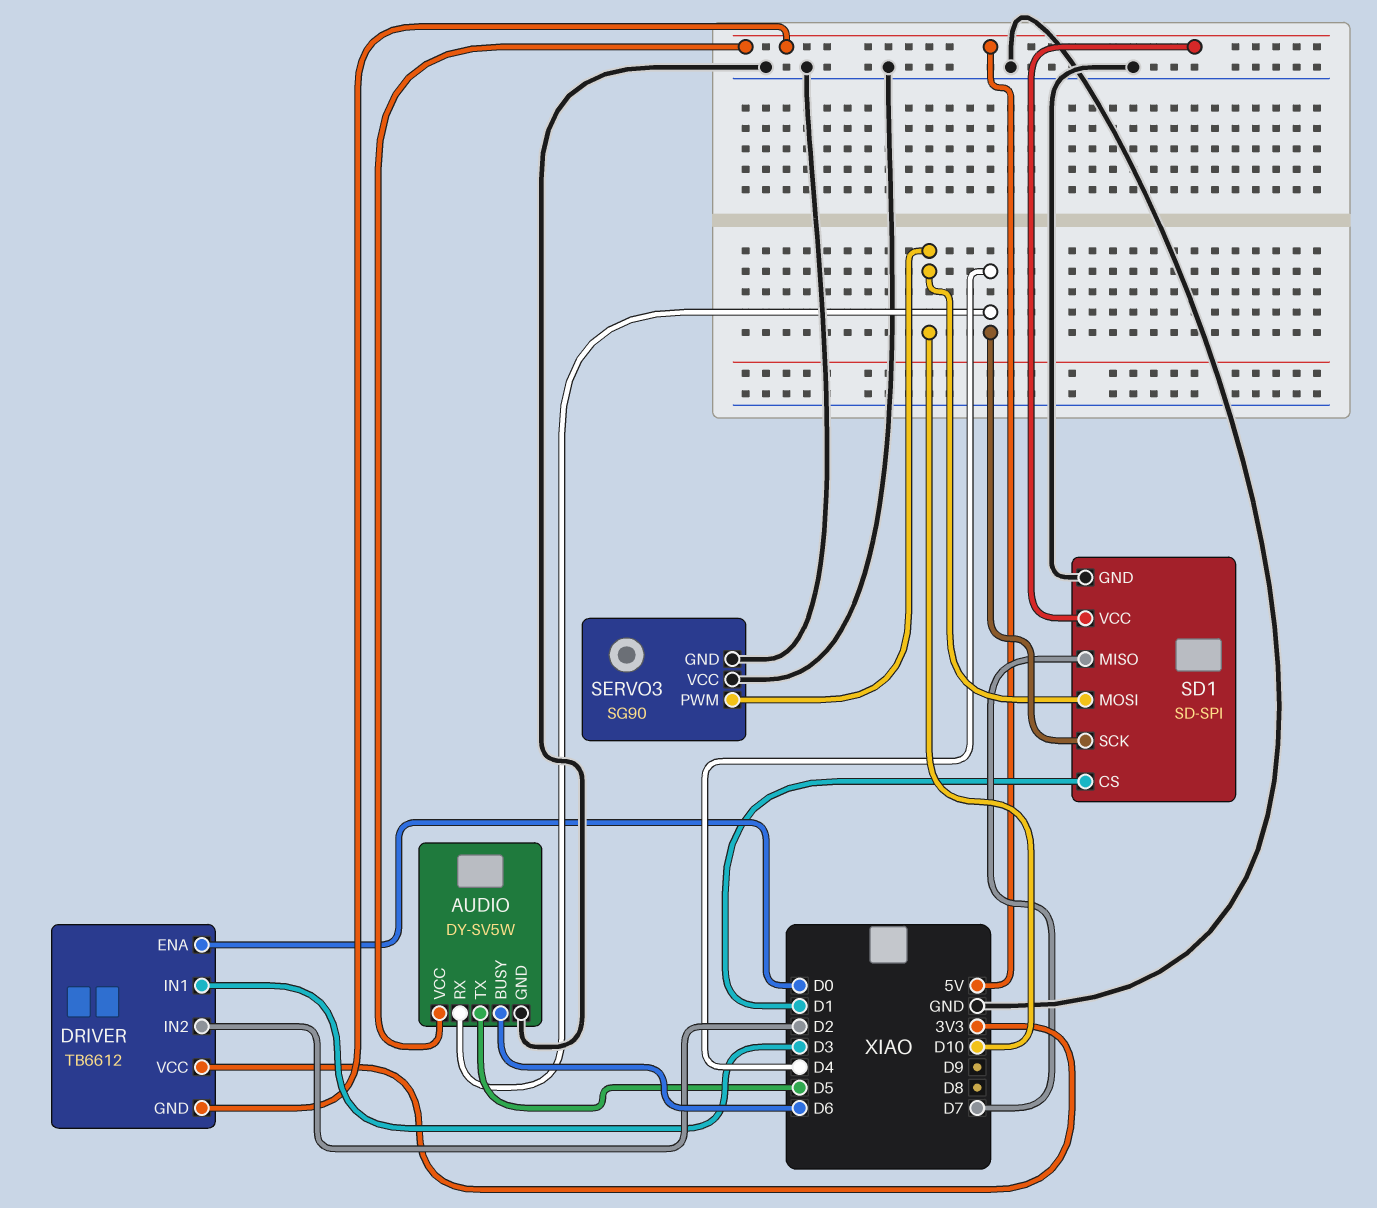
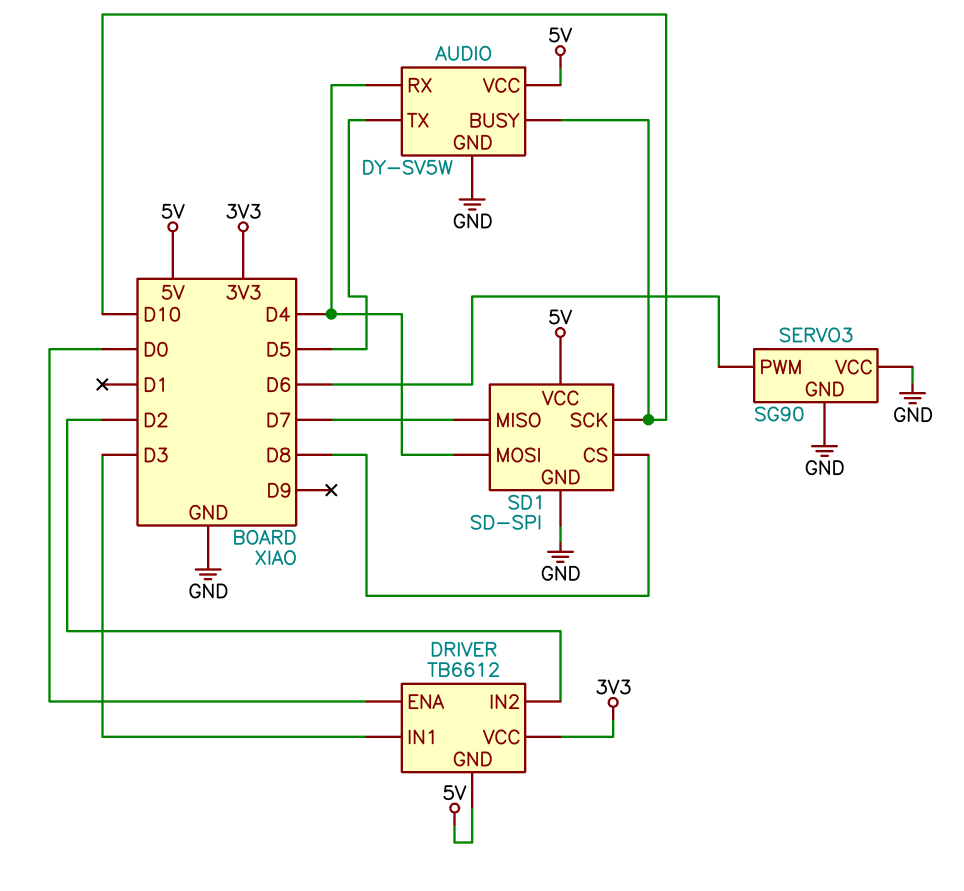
AUDIO pin BUSY: D6 -> D10
SD1 pin CS: D1 -> D8
SD1 pin MOSI: D10 -> D4
SD1 pin SCK: D4 -> D10
SERVO3 pin PWM: D10 -> D6

